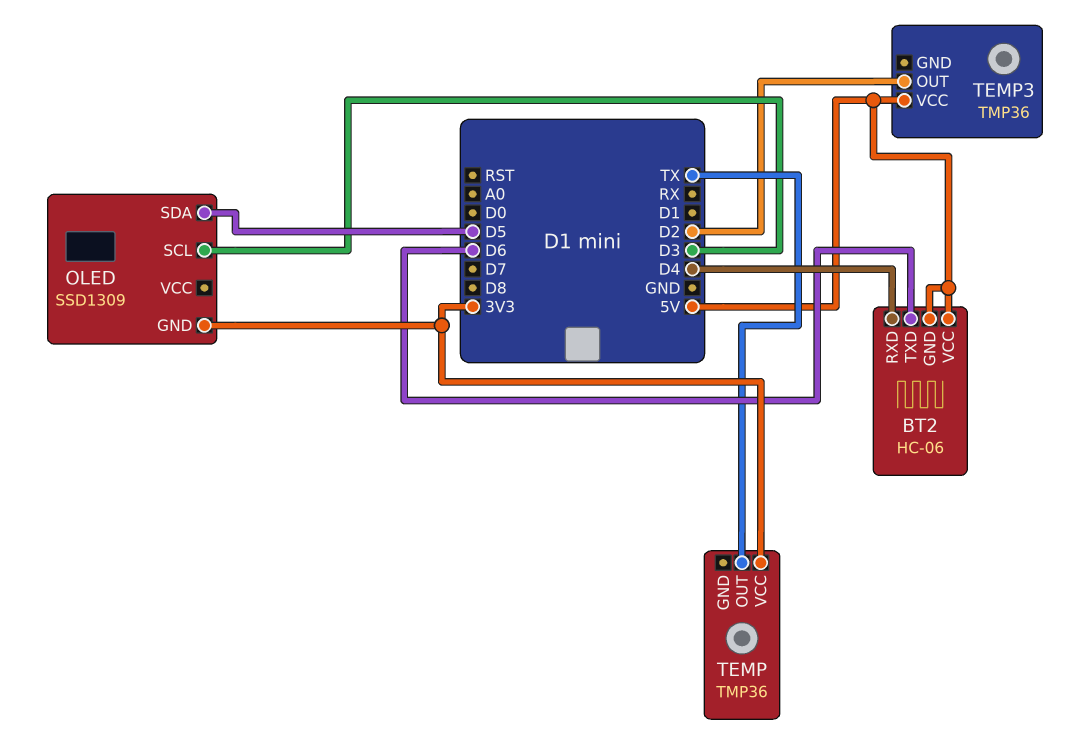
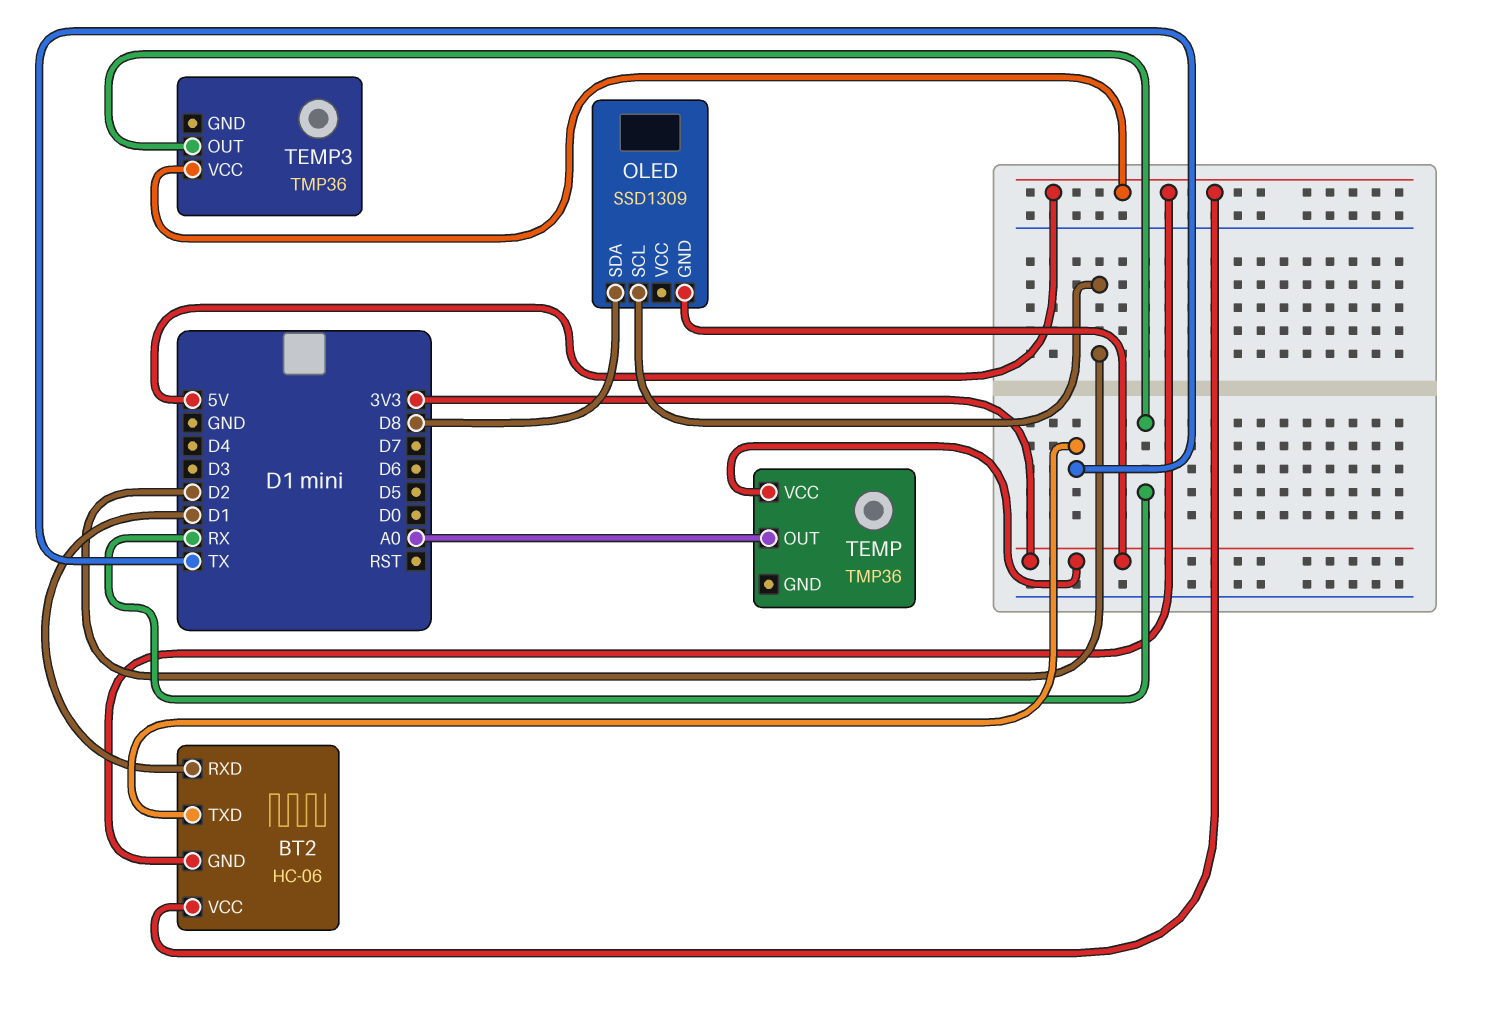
BT2 pin RXD: D4 -> D1
BT2 pin TXD: D6 -> TX
OLED pin SCL: D3 -> D2
OLED pin SDA: D5 -> D8
TEMP pin OUT: TX -> A0
TEMP3 pin OUT: D2 -> RX

